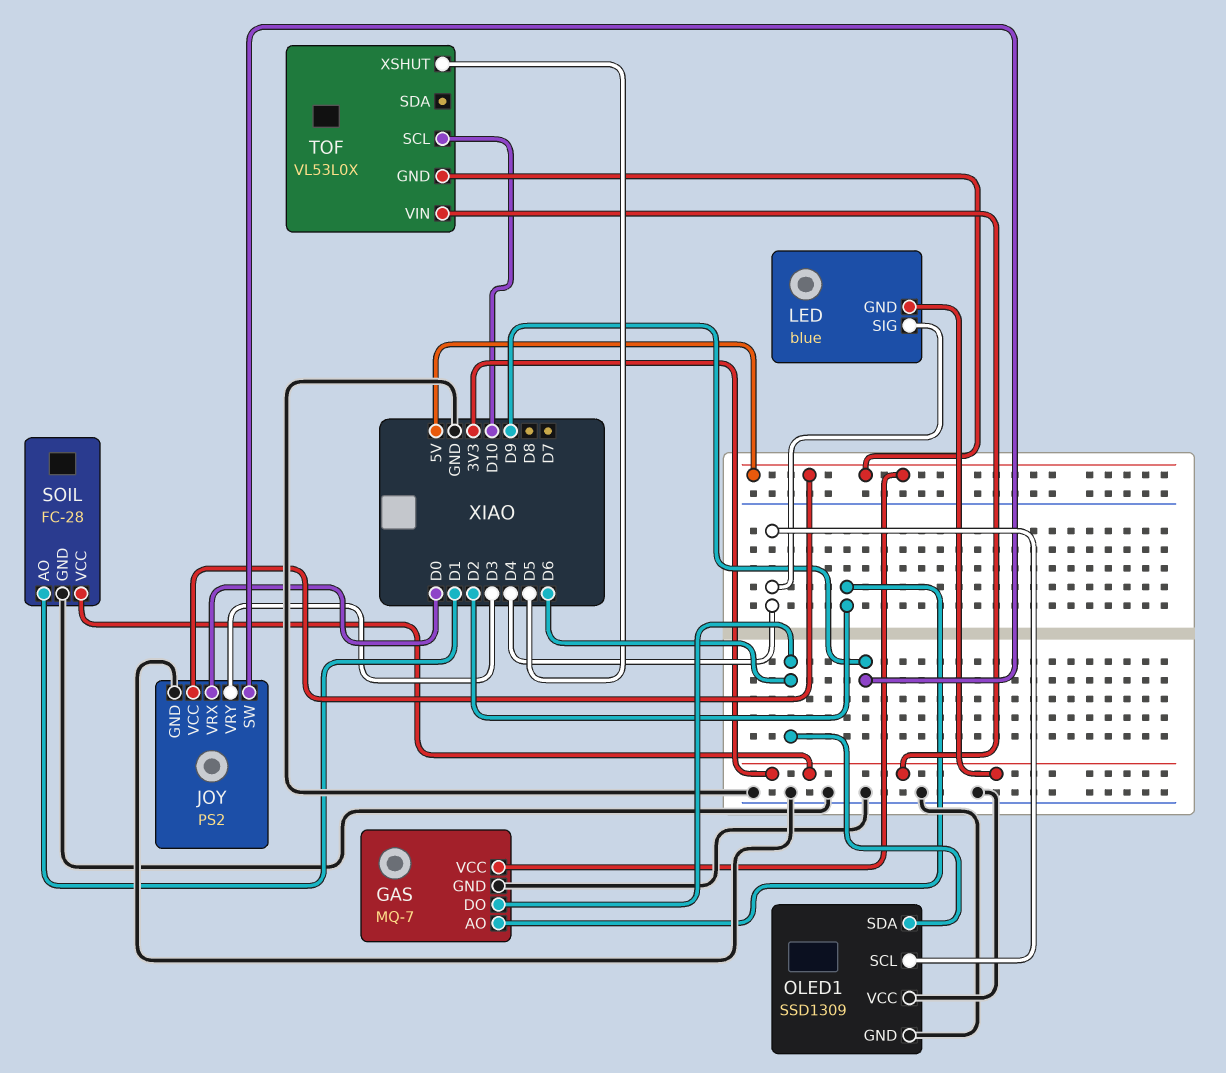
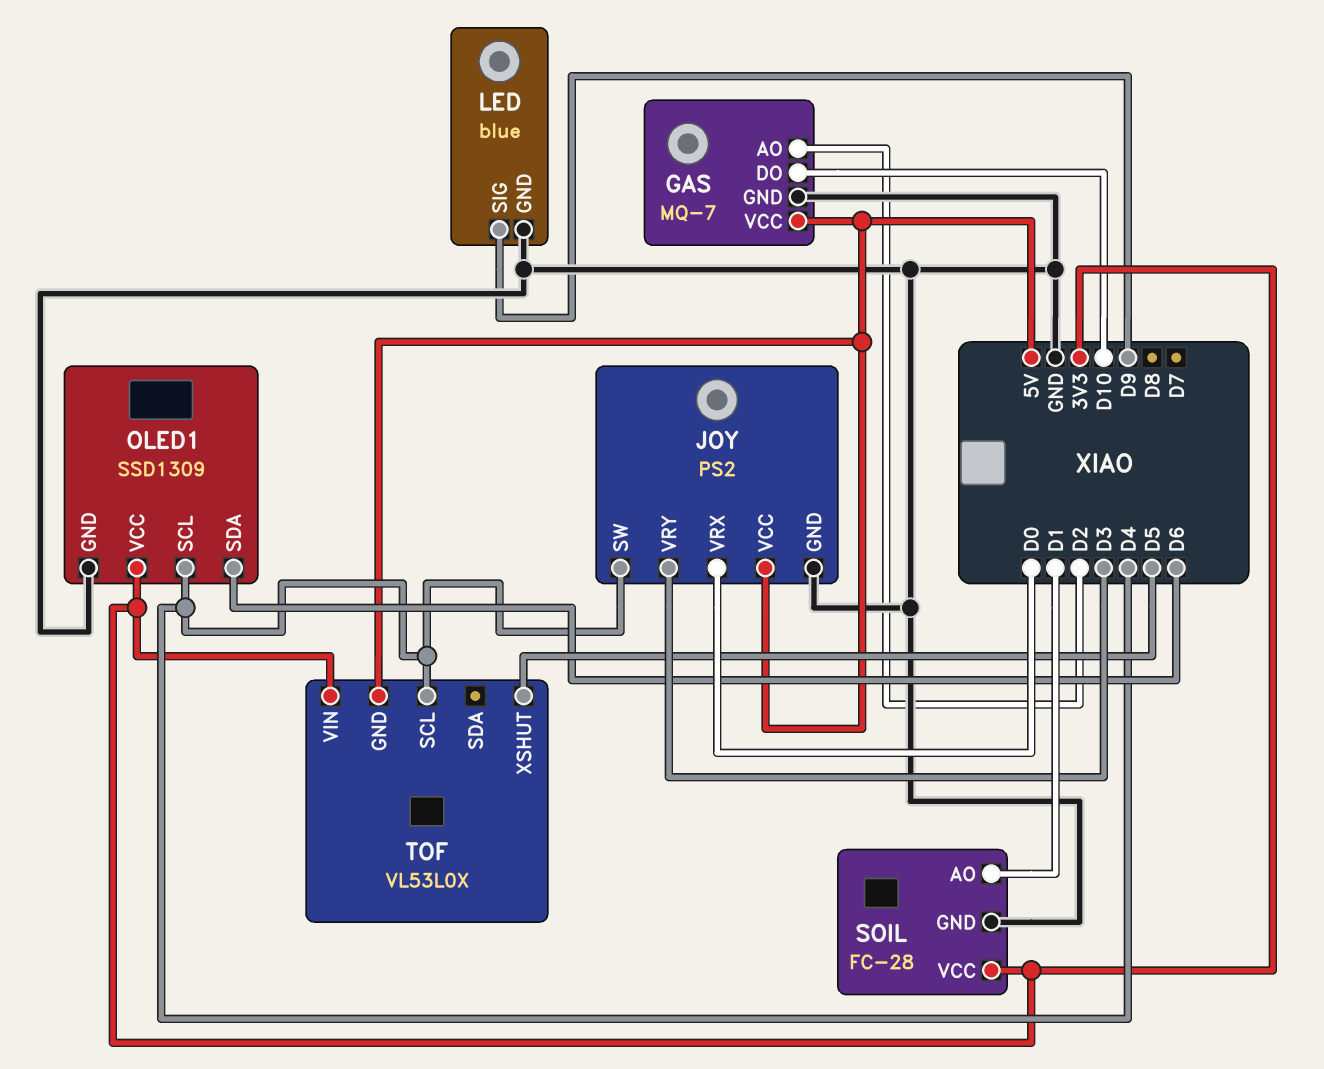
GAS pin DO: D6 -> D10
JOY pin SW: D9 -> D4
LED pin GND: 3V3 -> GND
LED pin SIG: D4 -> D9
OLED1 pin VCC: GND -> 3V3
TOF pin SCL: D10 -> D4

